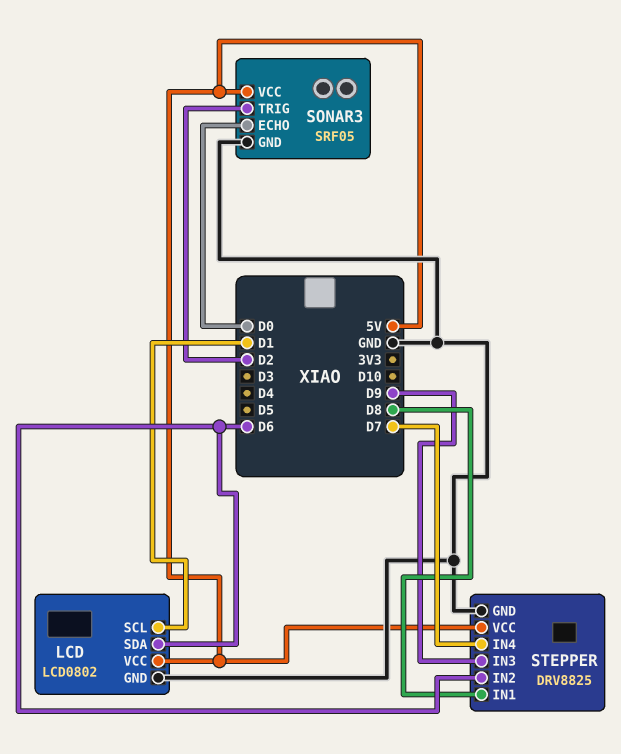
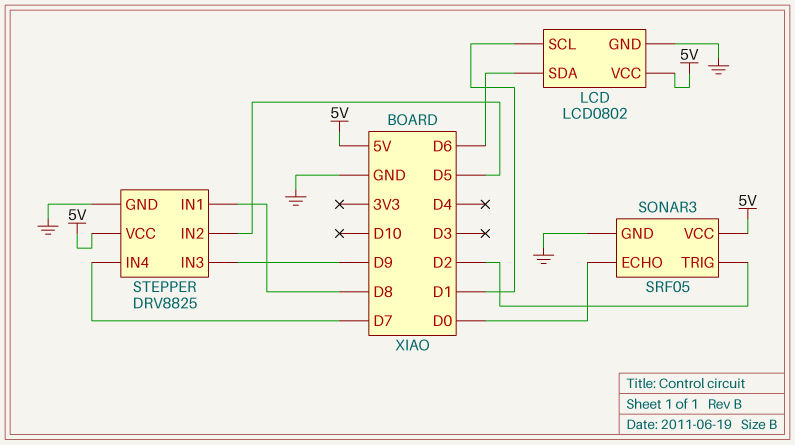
STEPPER pin IN2: D6 -> D5

